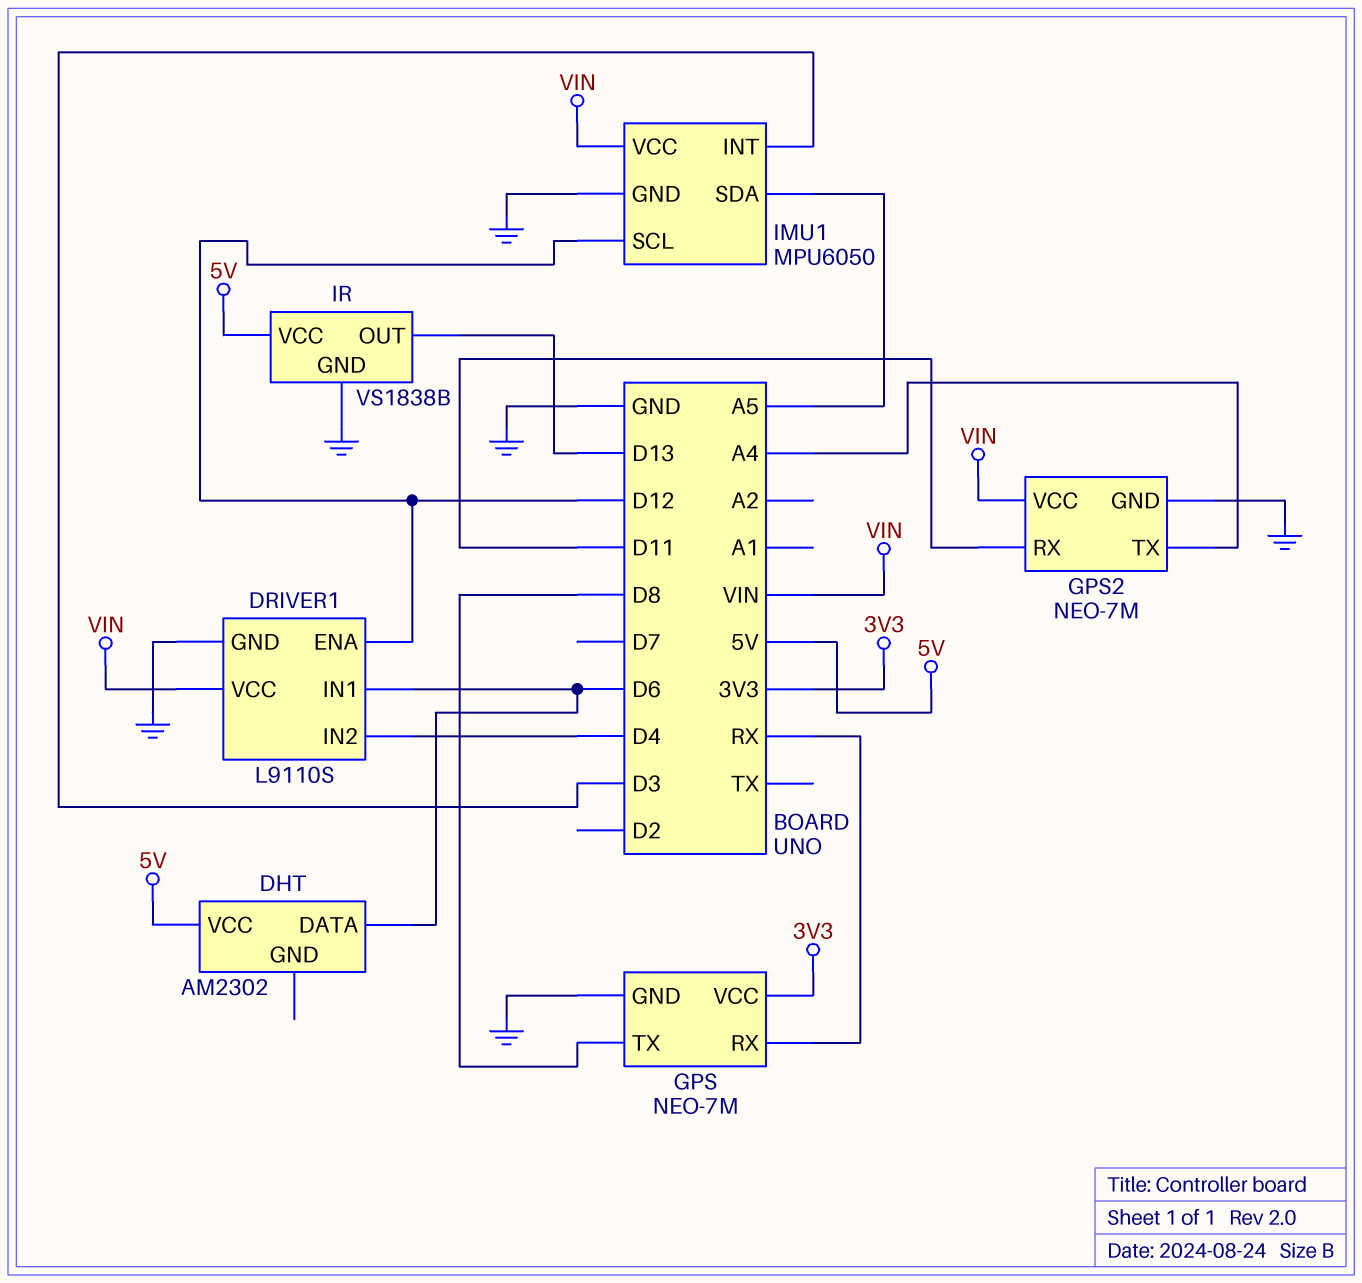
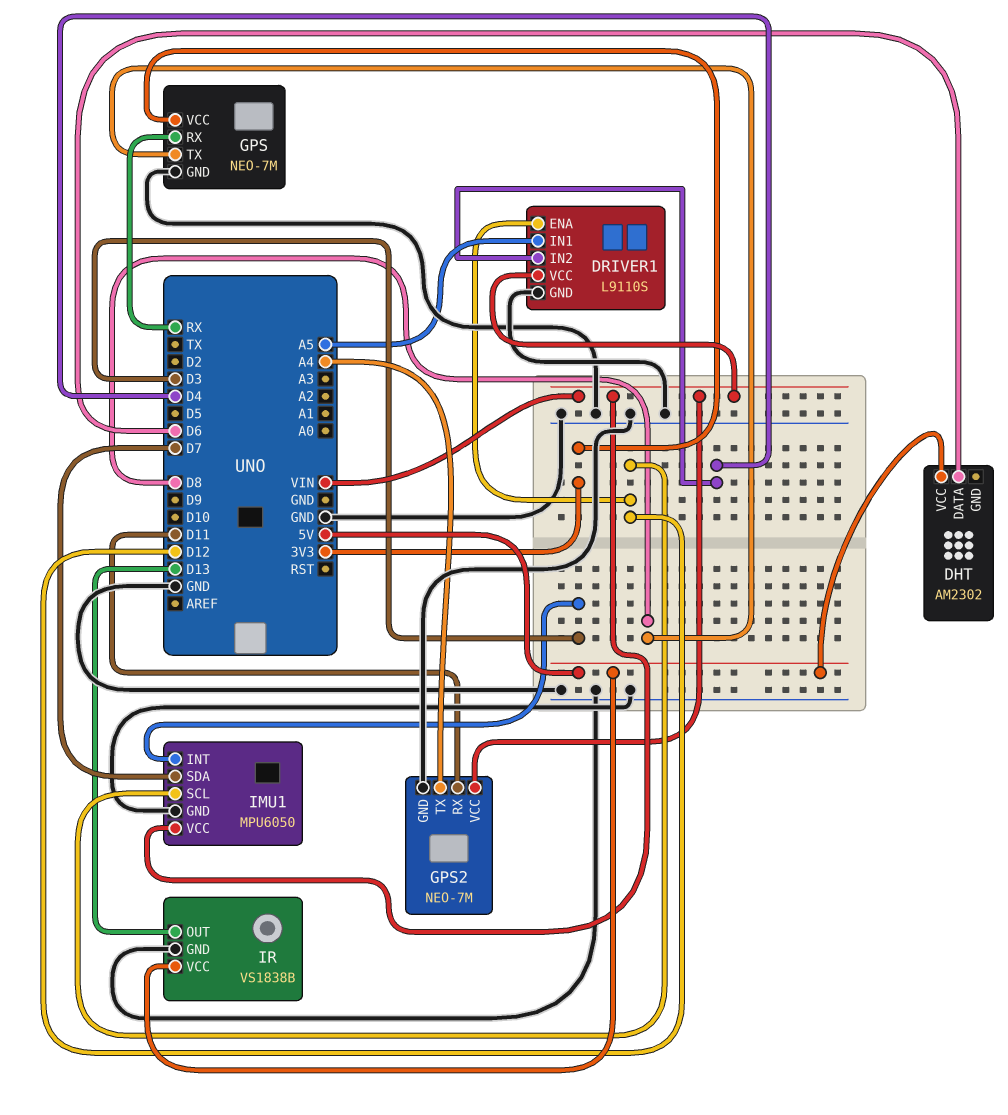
DRIVER1 pin IN1: D6 -> A5
IMU1 pin SDA: A5 -> D7

